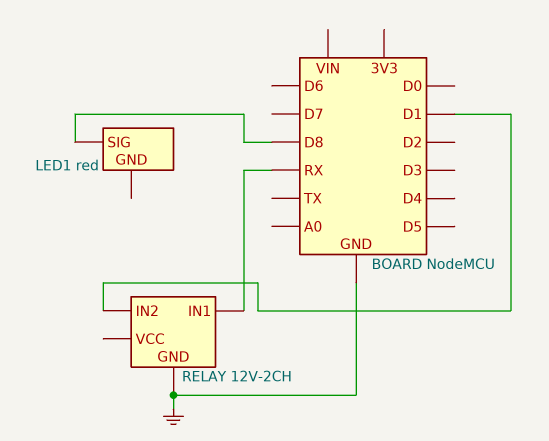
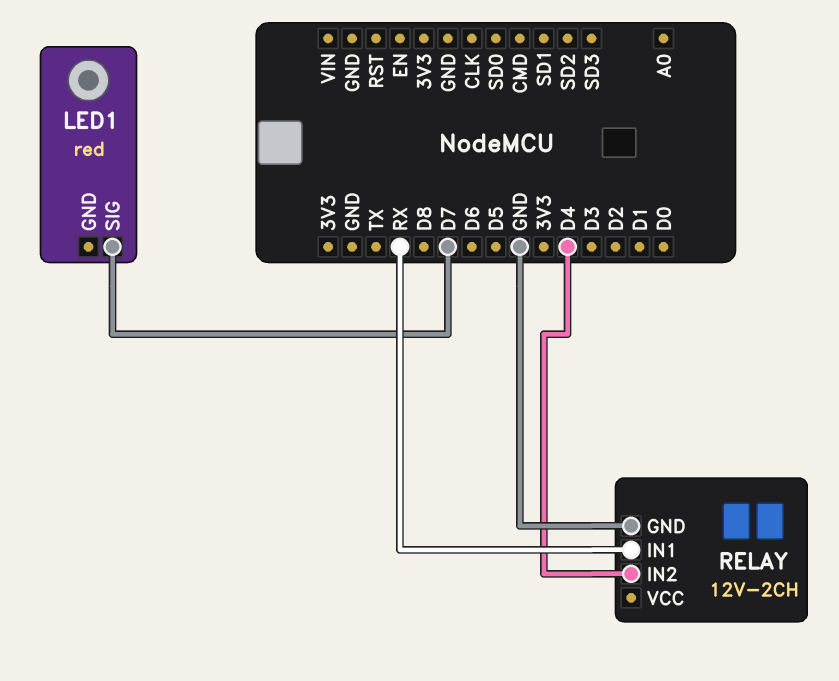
LED1 pin SIG: D8 -> D7
RELAY pin IN2: D1 -> D4

